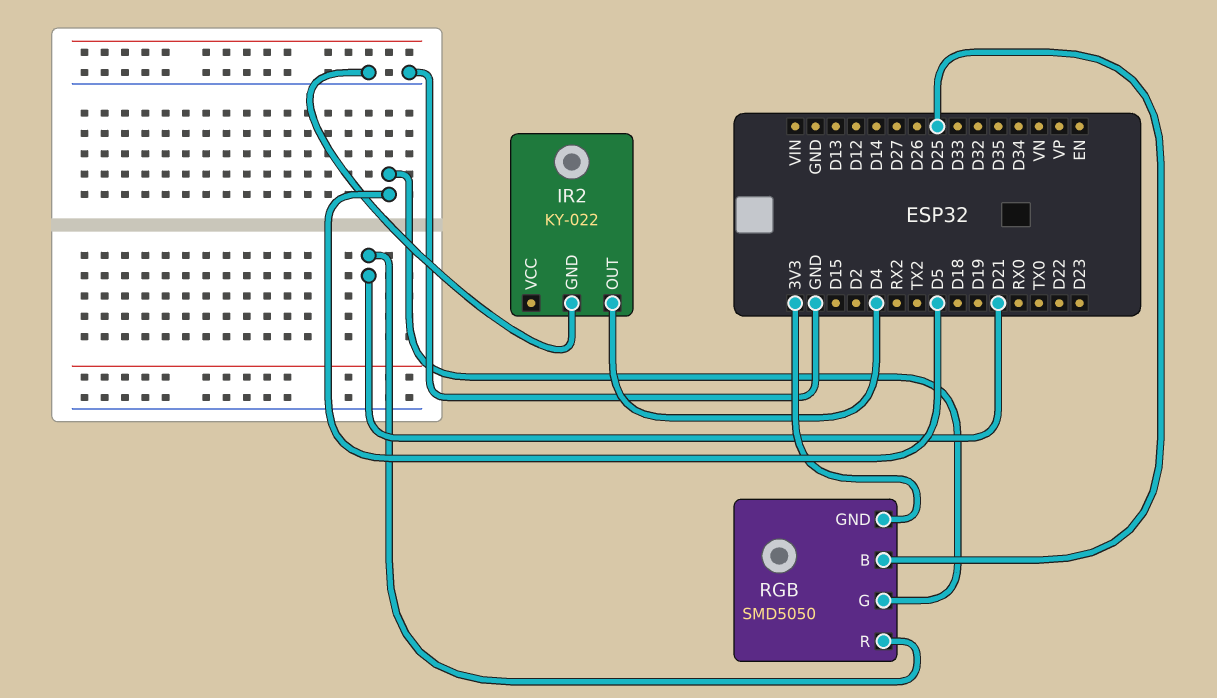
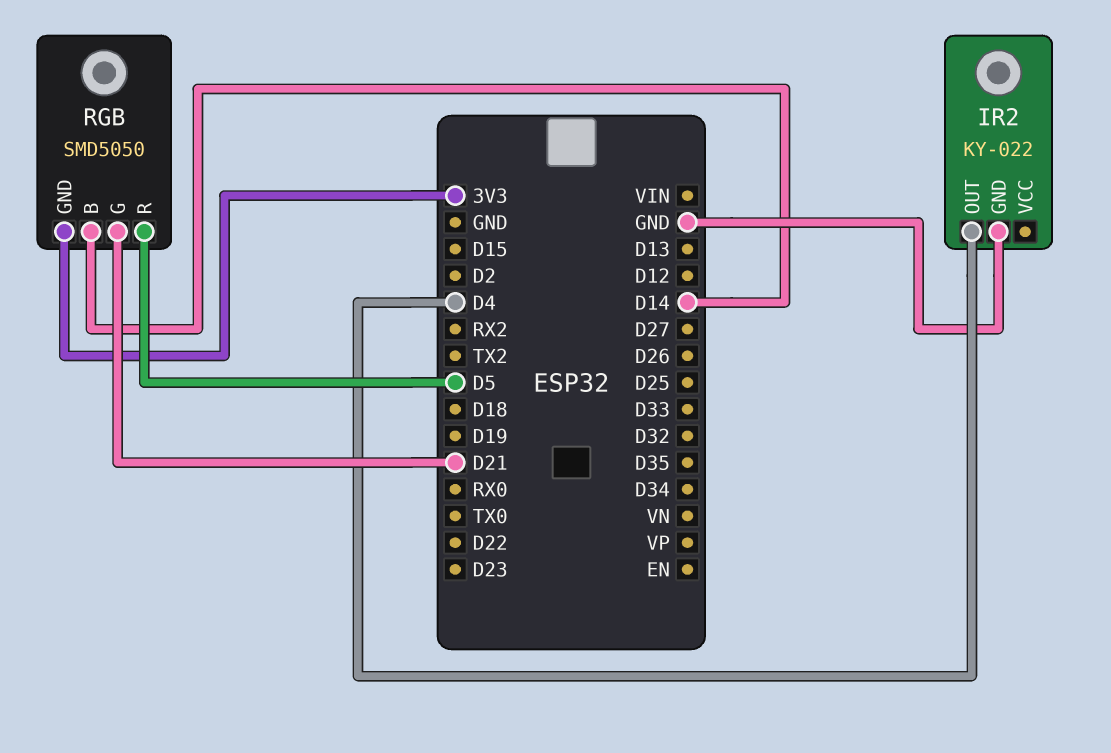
RGB pin B: D25 -> D14
RGB pin G: D5 -> D21
RGB pin R: D21 -> D5

